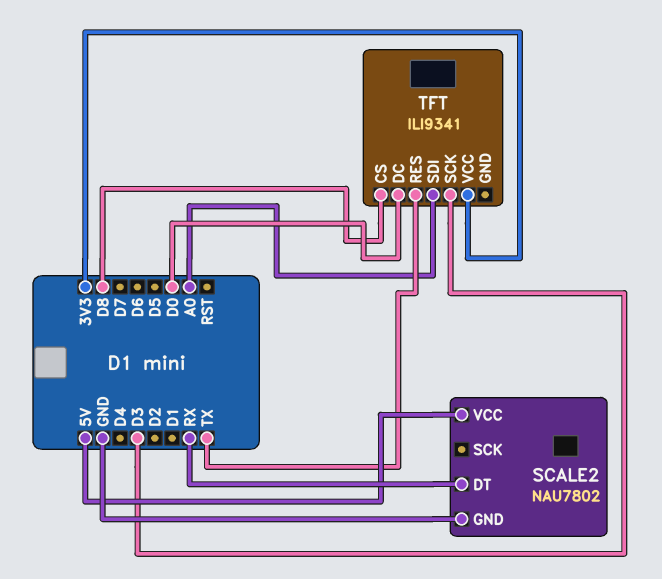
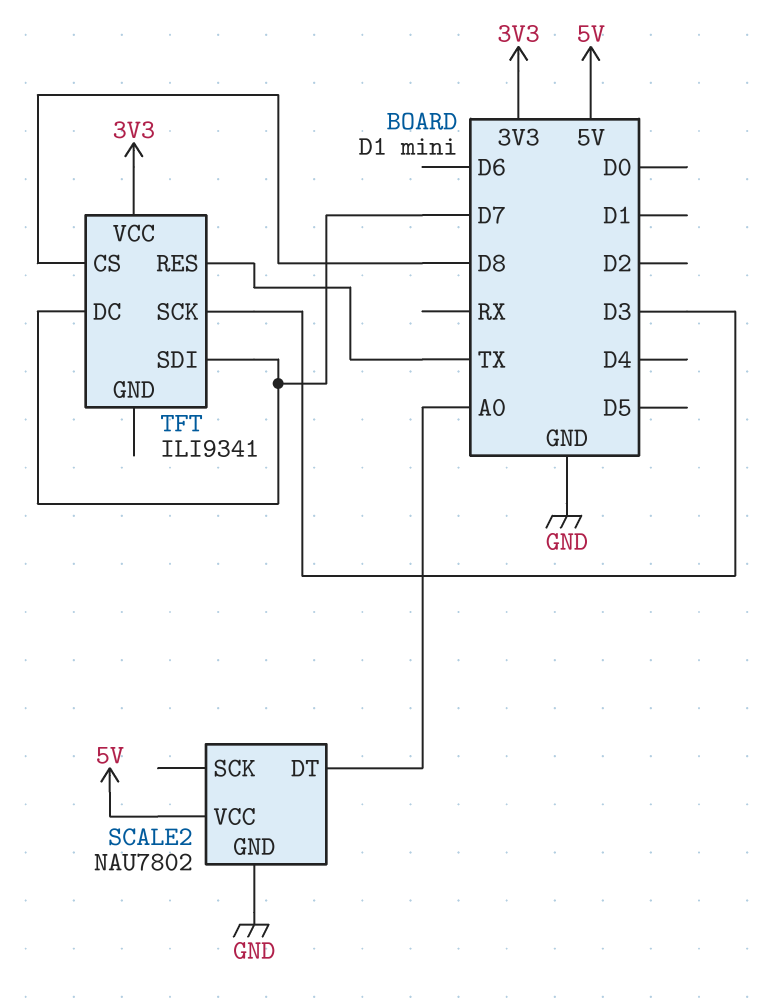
SCALE2 pin DT: RX -> A0
TFT pin DC: D0 -> D7
TFT pin SDI: A0 -> D7

